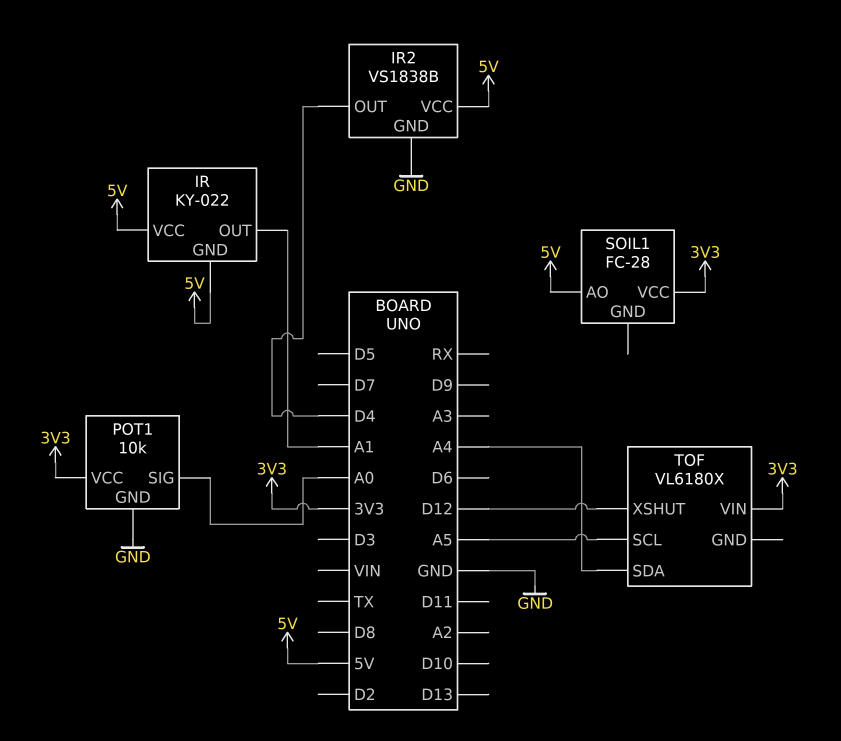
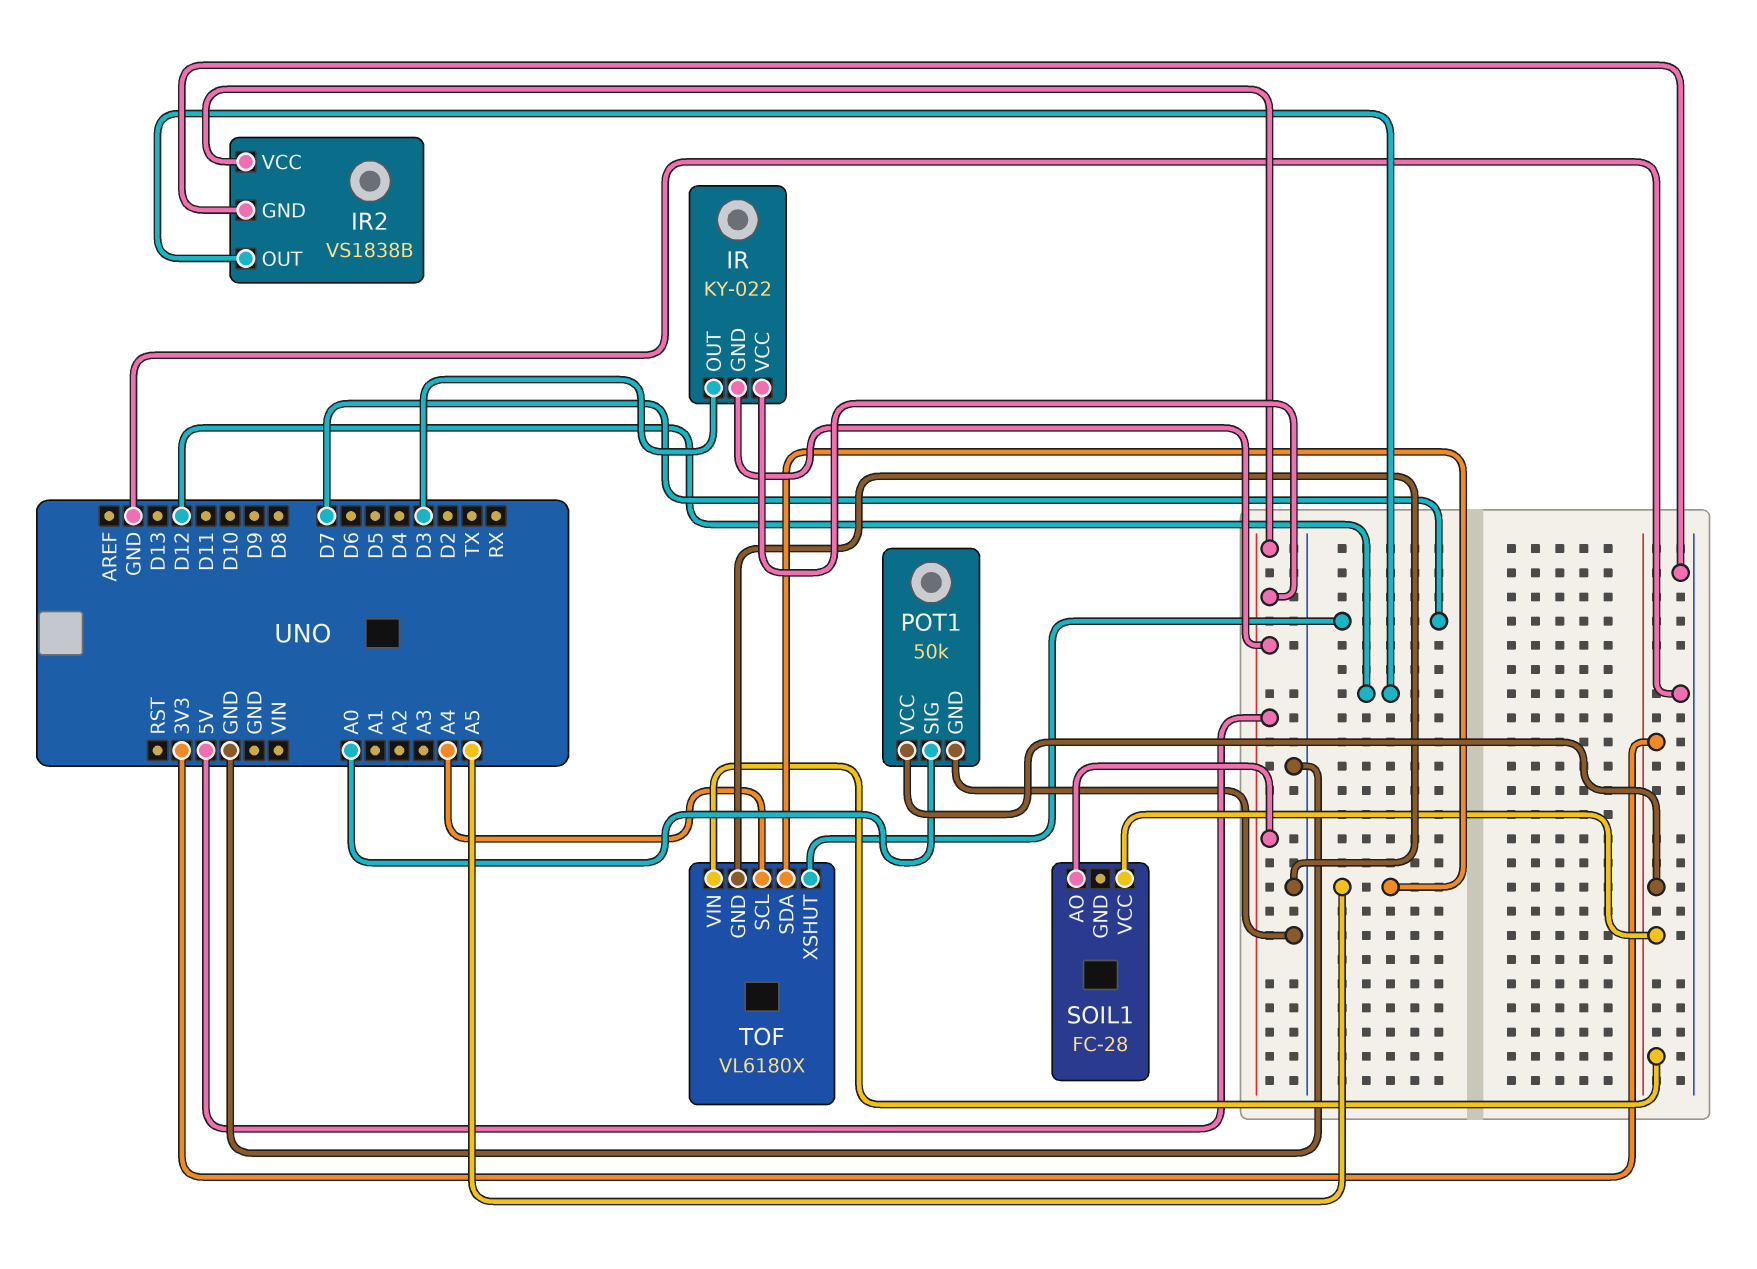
IR pin OUT: A1 -> D3
IR2 pin OUT: D4 -> D12
POT1: 10k -> 50k
TOF pin GND: none -> GND
TOF pin SCL: A5 -> A4
TOF pin SDA: A4 -> A5
TOF pin XSHUT: D12 -> D7

